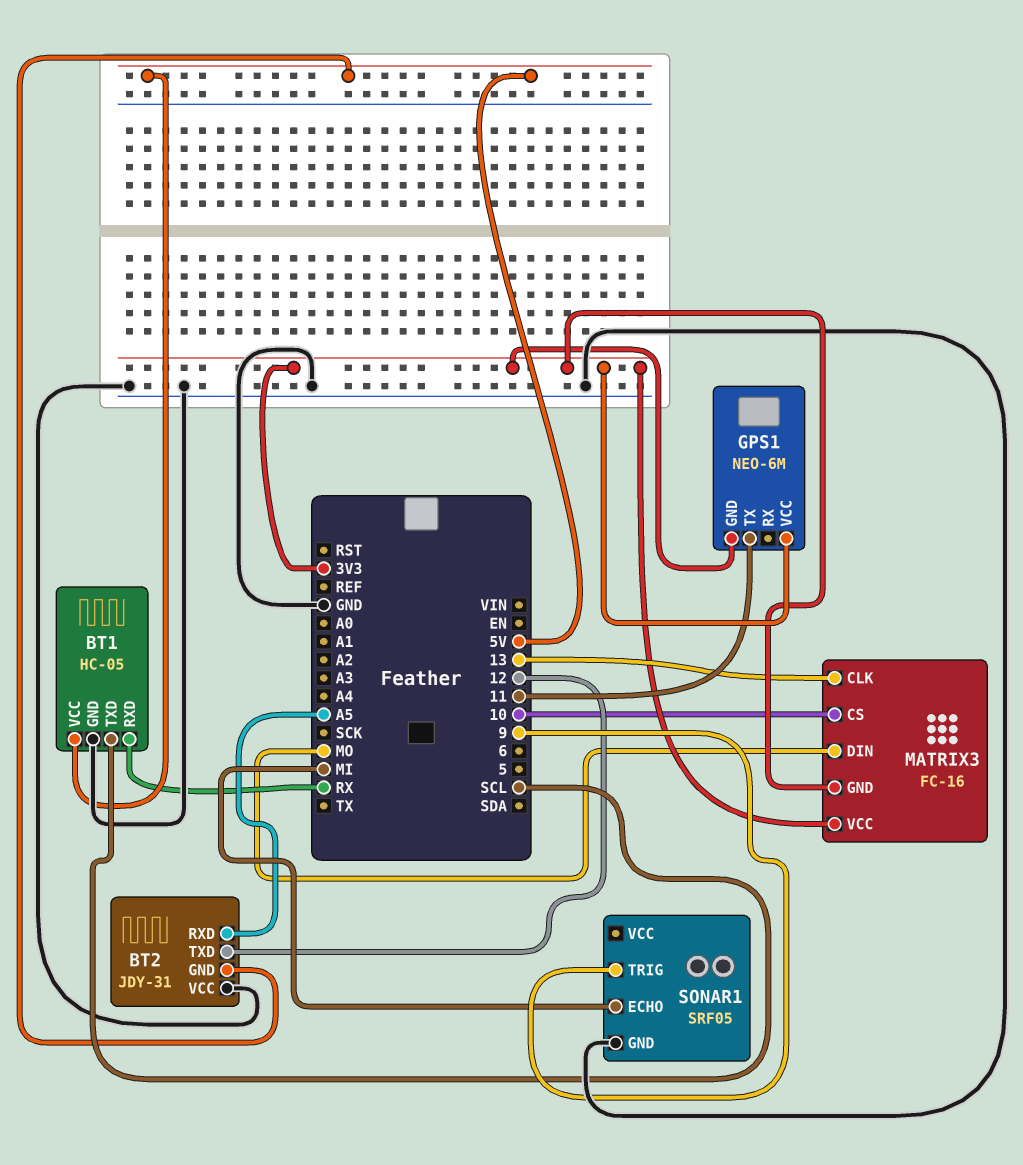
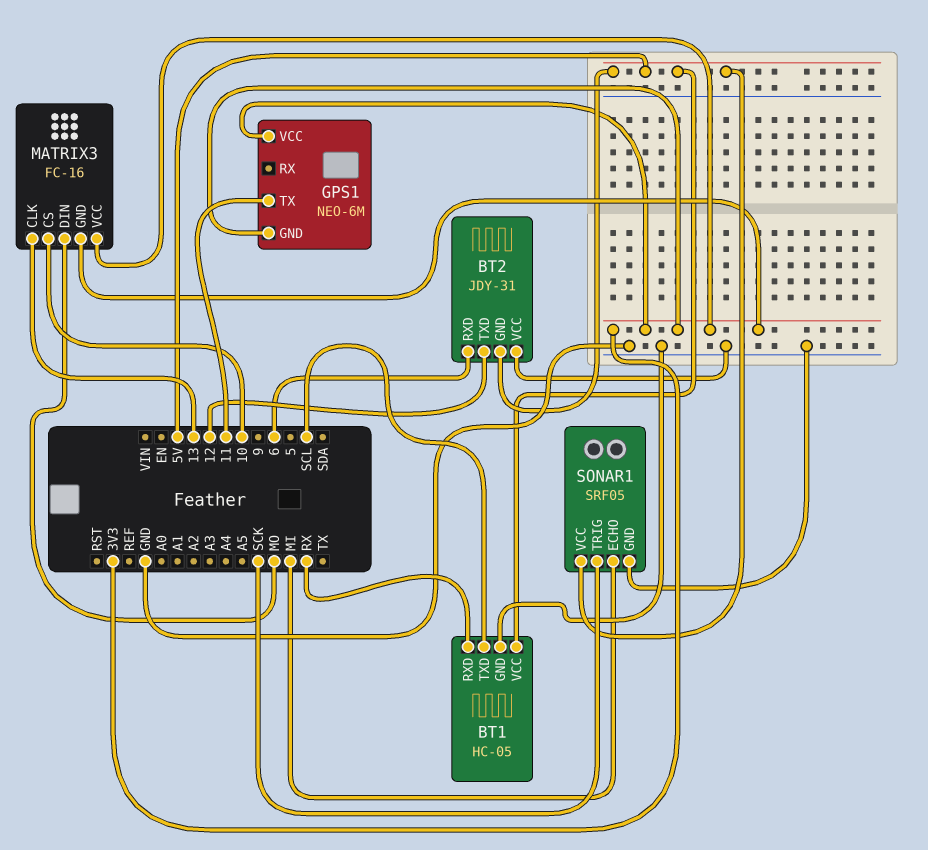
BT2 pin RXD: A5 -> 6
SONAR1 pin TRIG: 9 -> SCK
SONAR1 pin VCC: none -> 5V

